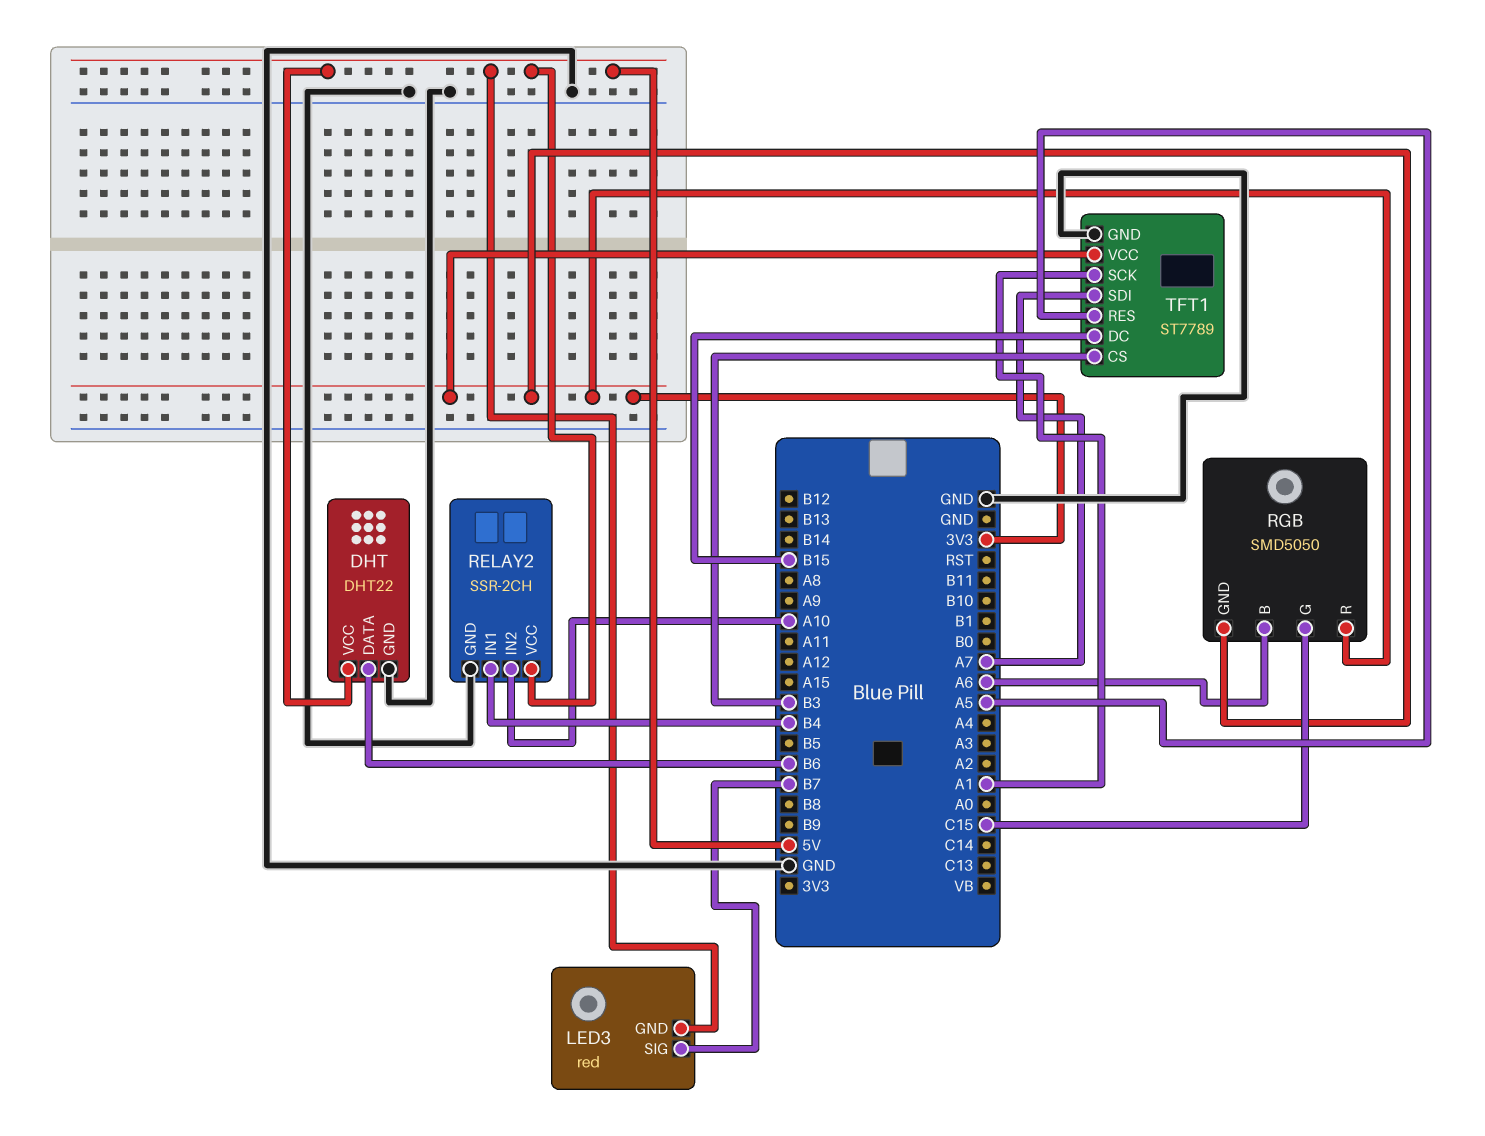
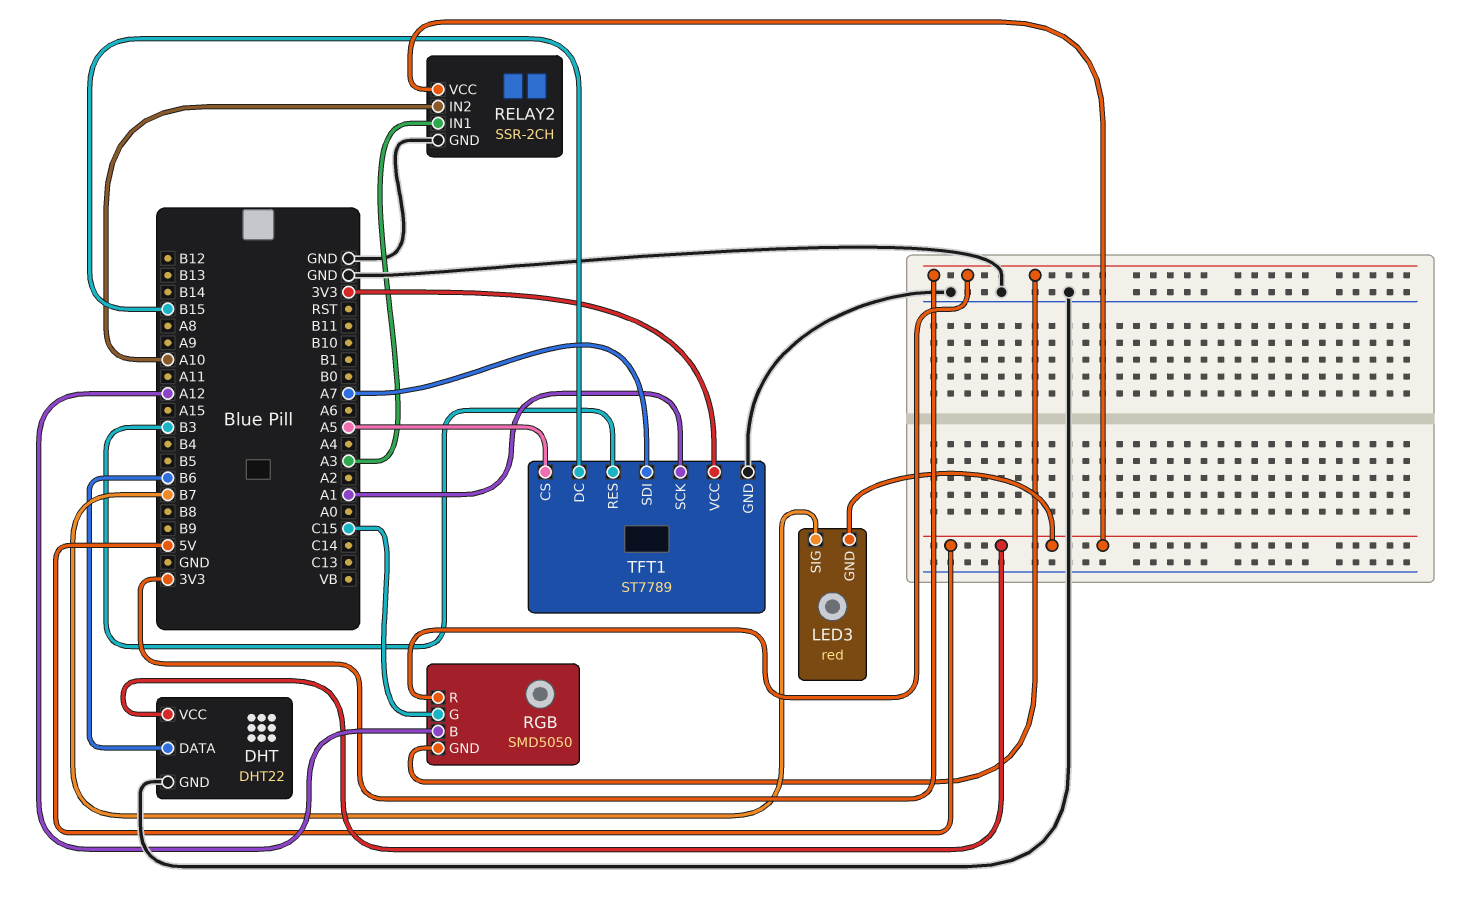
RELAY2 pin IN1: B4 -> A3
RGB pin B: A6 -> A12
TFT1 pin CS: B3 -> A5
TFT1 pin RES: A5 -> B3

